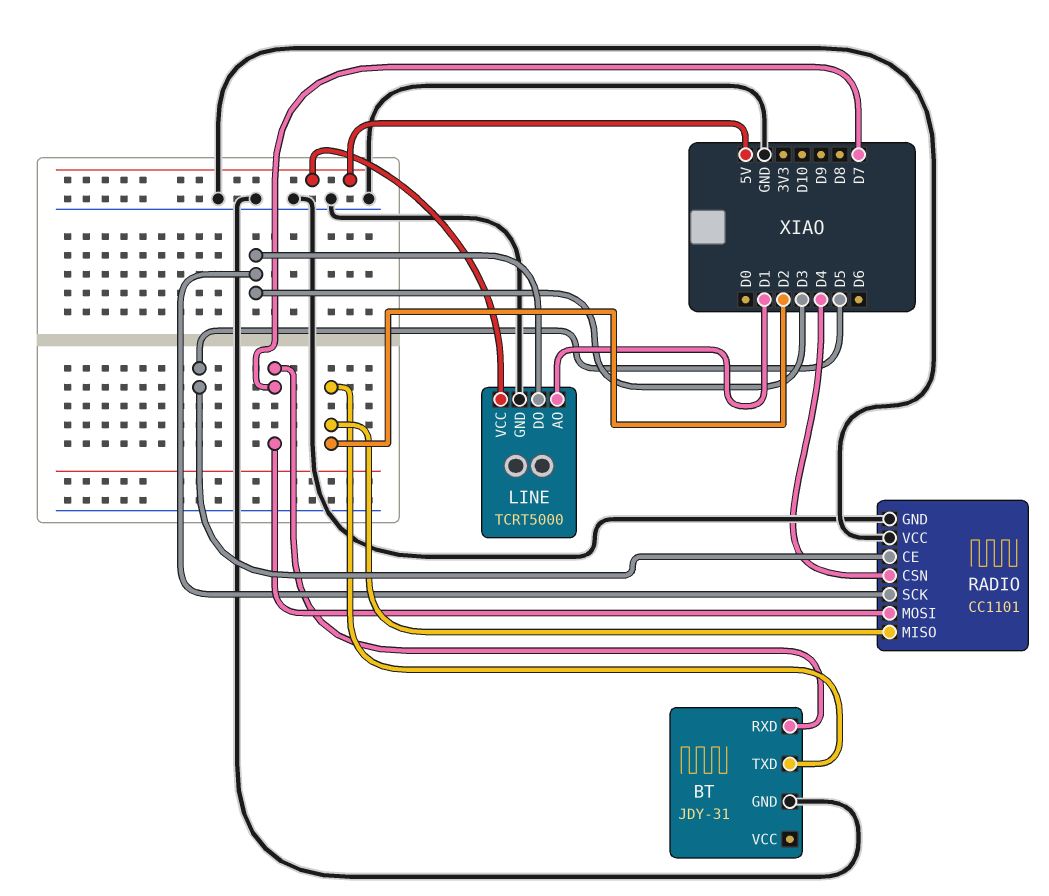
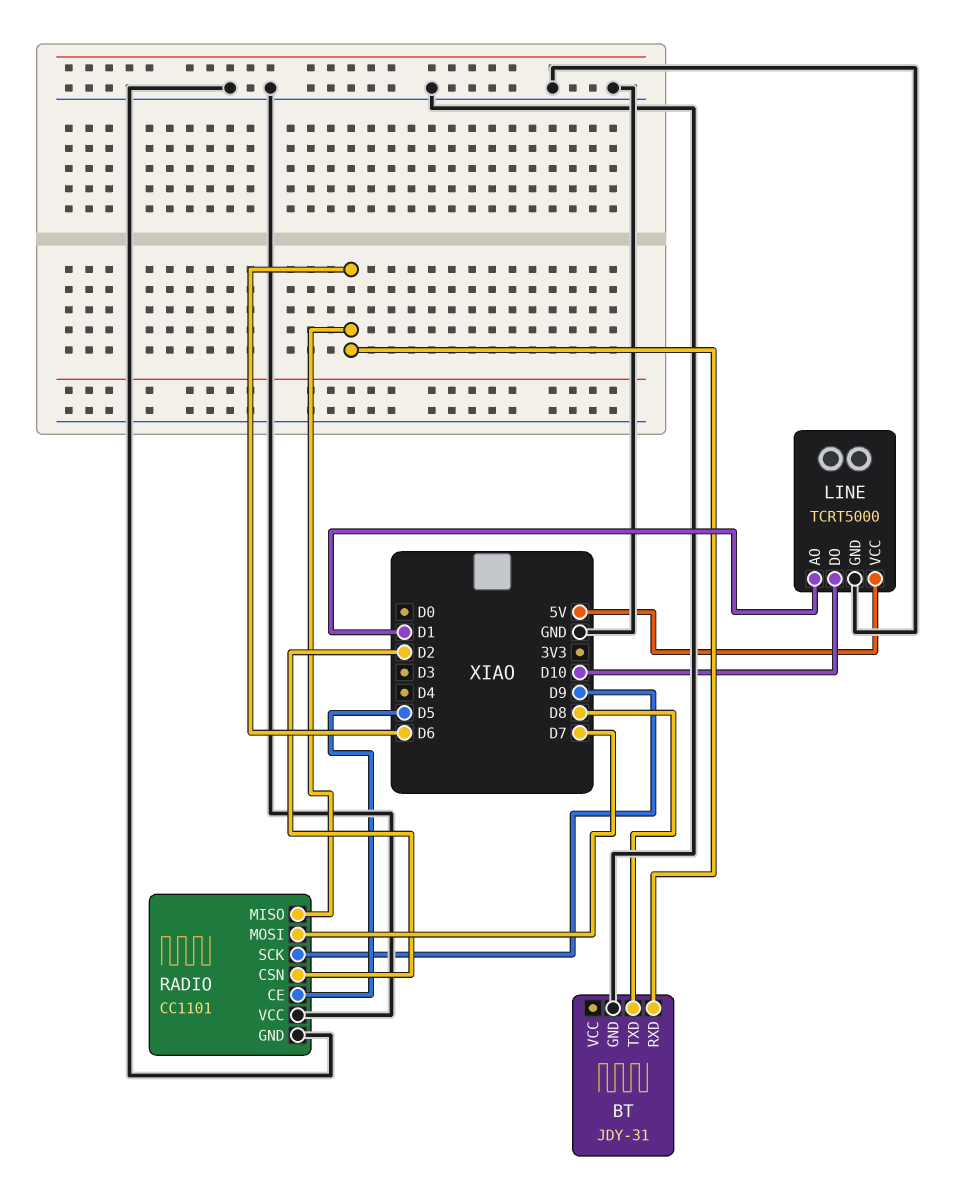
BT pin RXD: D7 -> D6
BT pin TXD: D2 -> D8
LINE pin DO: D3 -> D10
RADIO pin CSN: D4 -> D2
RADIO pin MISO: D2 -> D6
RADIO pin SCK: D3 -> D9

